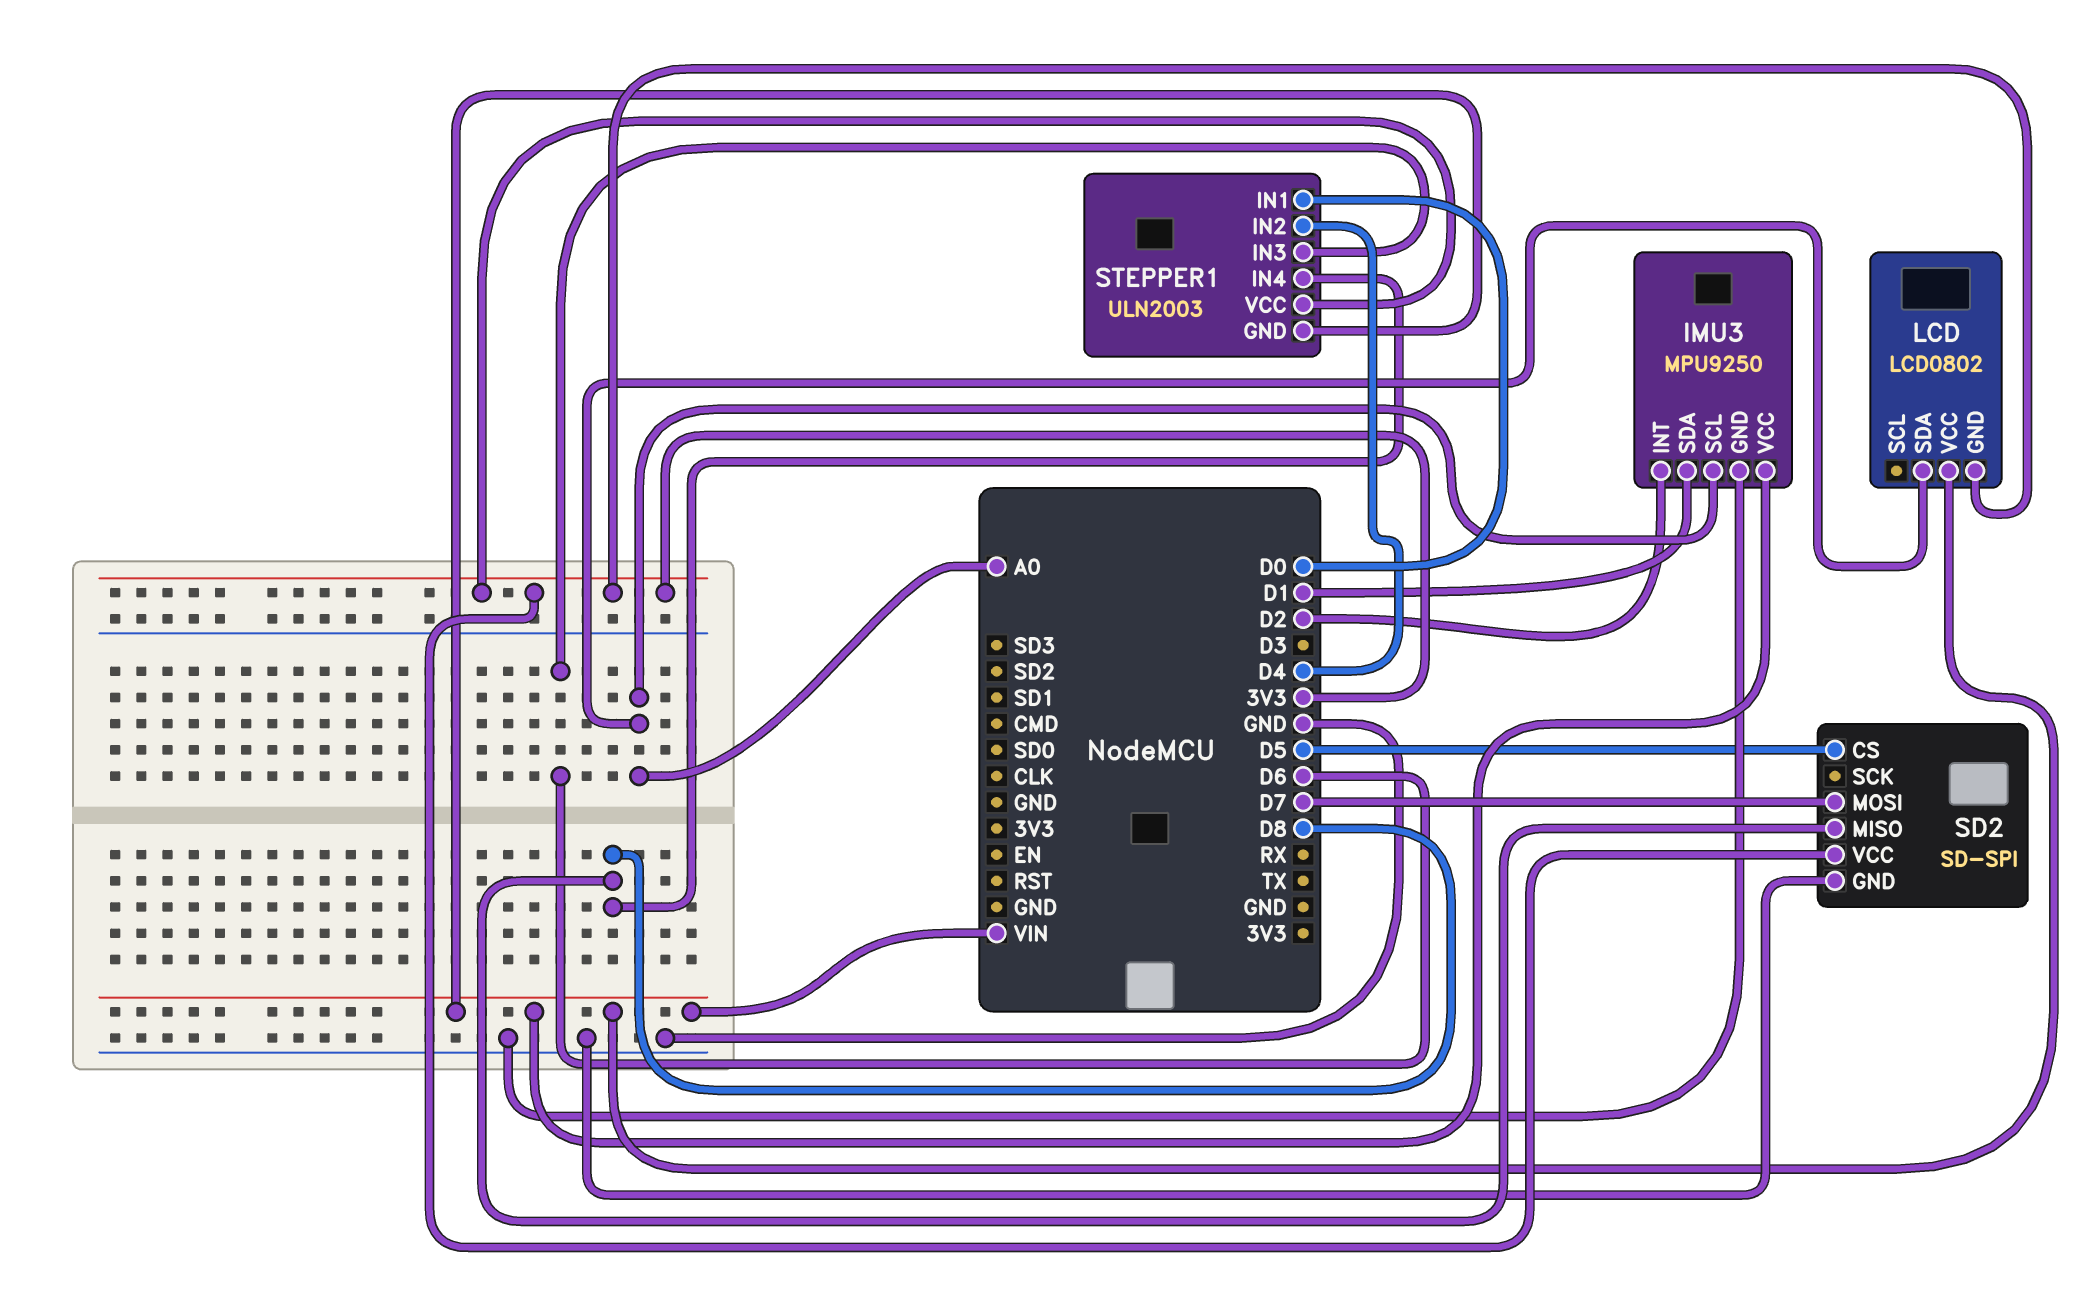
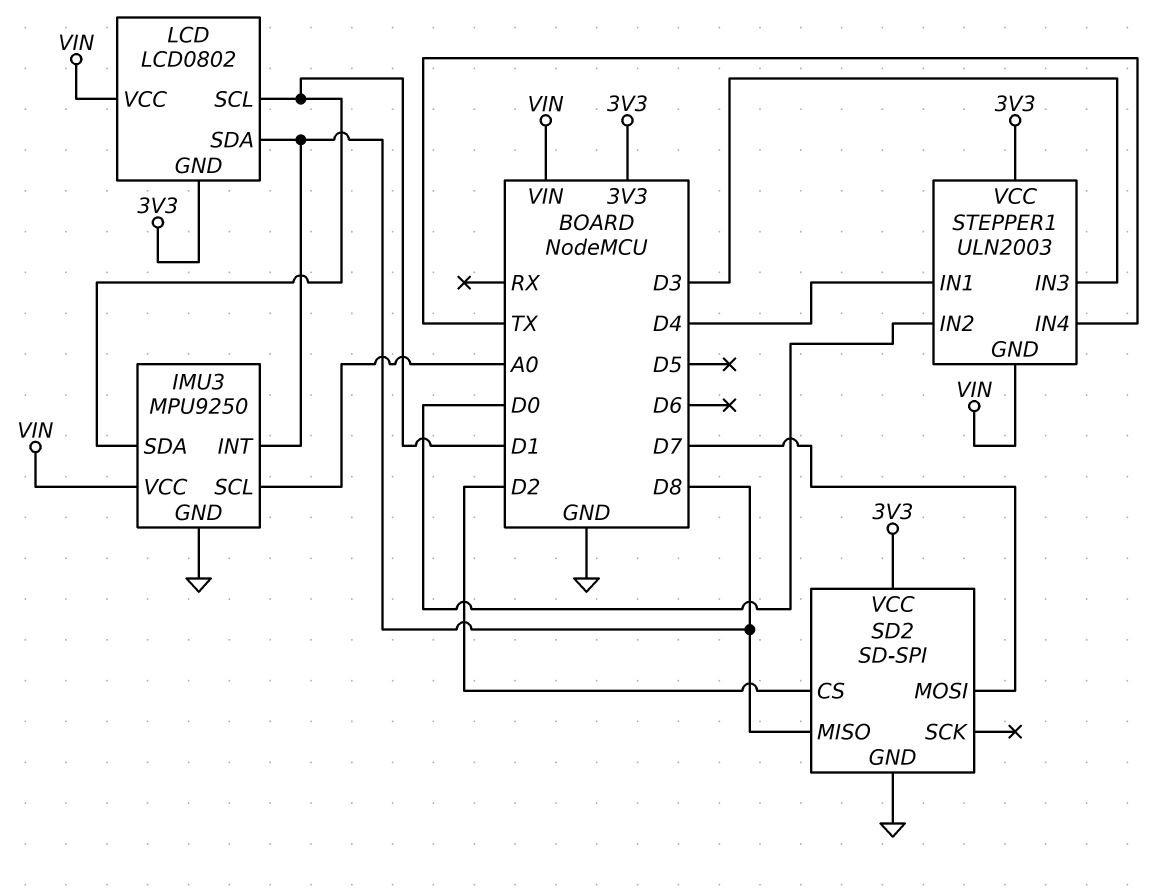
IMU3 pin INT: D2 -> D8
LCD pin SCL: none -> D1
LCD pin SDA: A0 -> D8
SD2 pin CS: D5 -> D2
STEPPER1 pin IN1: D0 -> D4
STEPPER1 pin IN2: D4 -> D0
STEPPER1 pin IN3: D6 -> D3
STEPPER1 pin IN4: D8 -> TX

